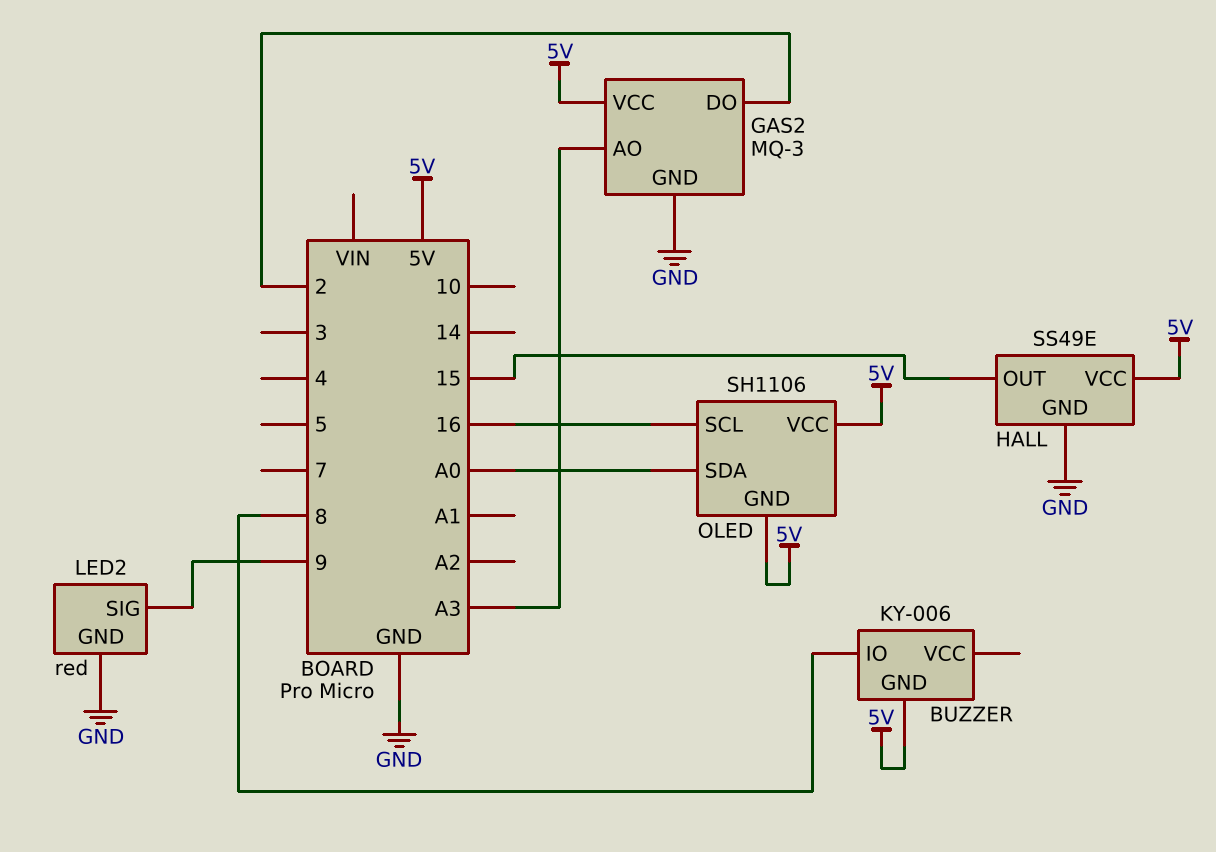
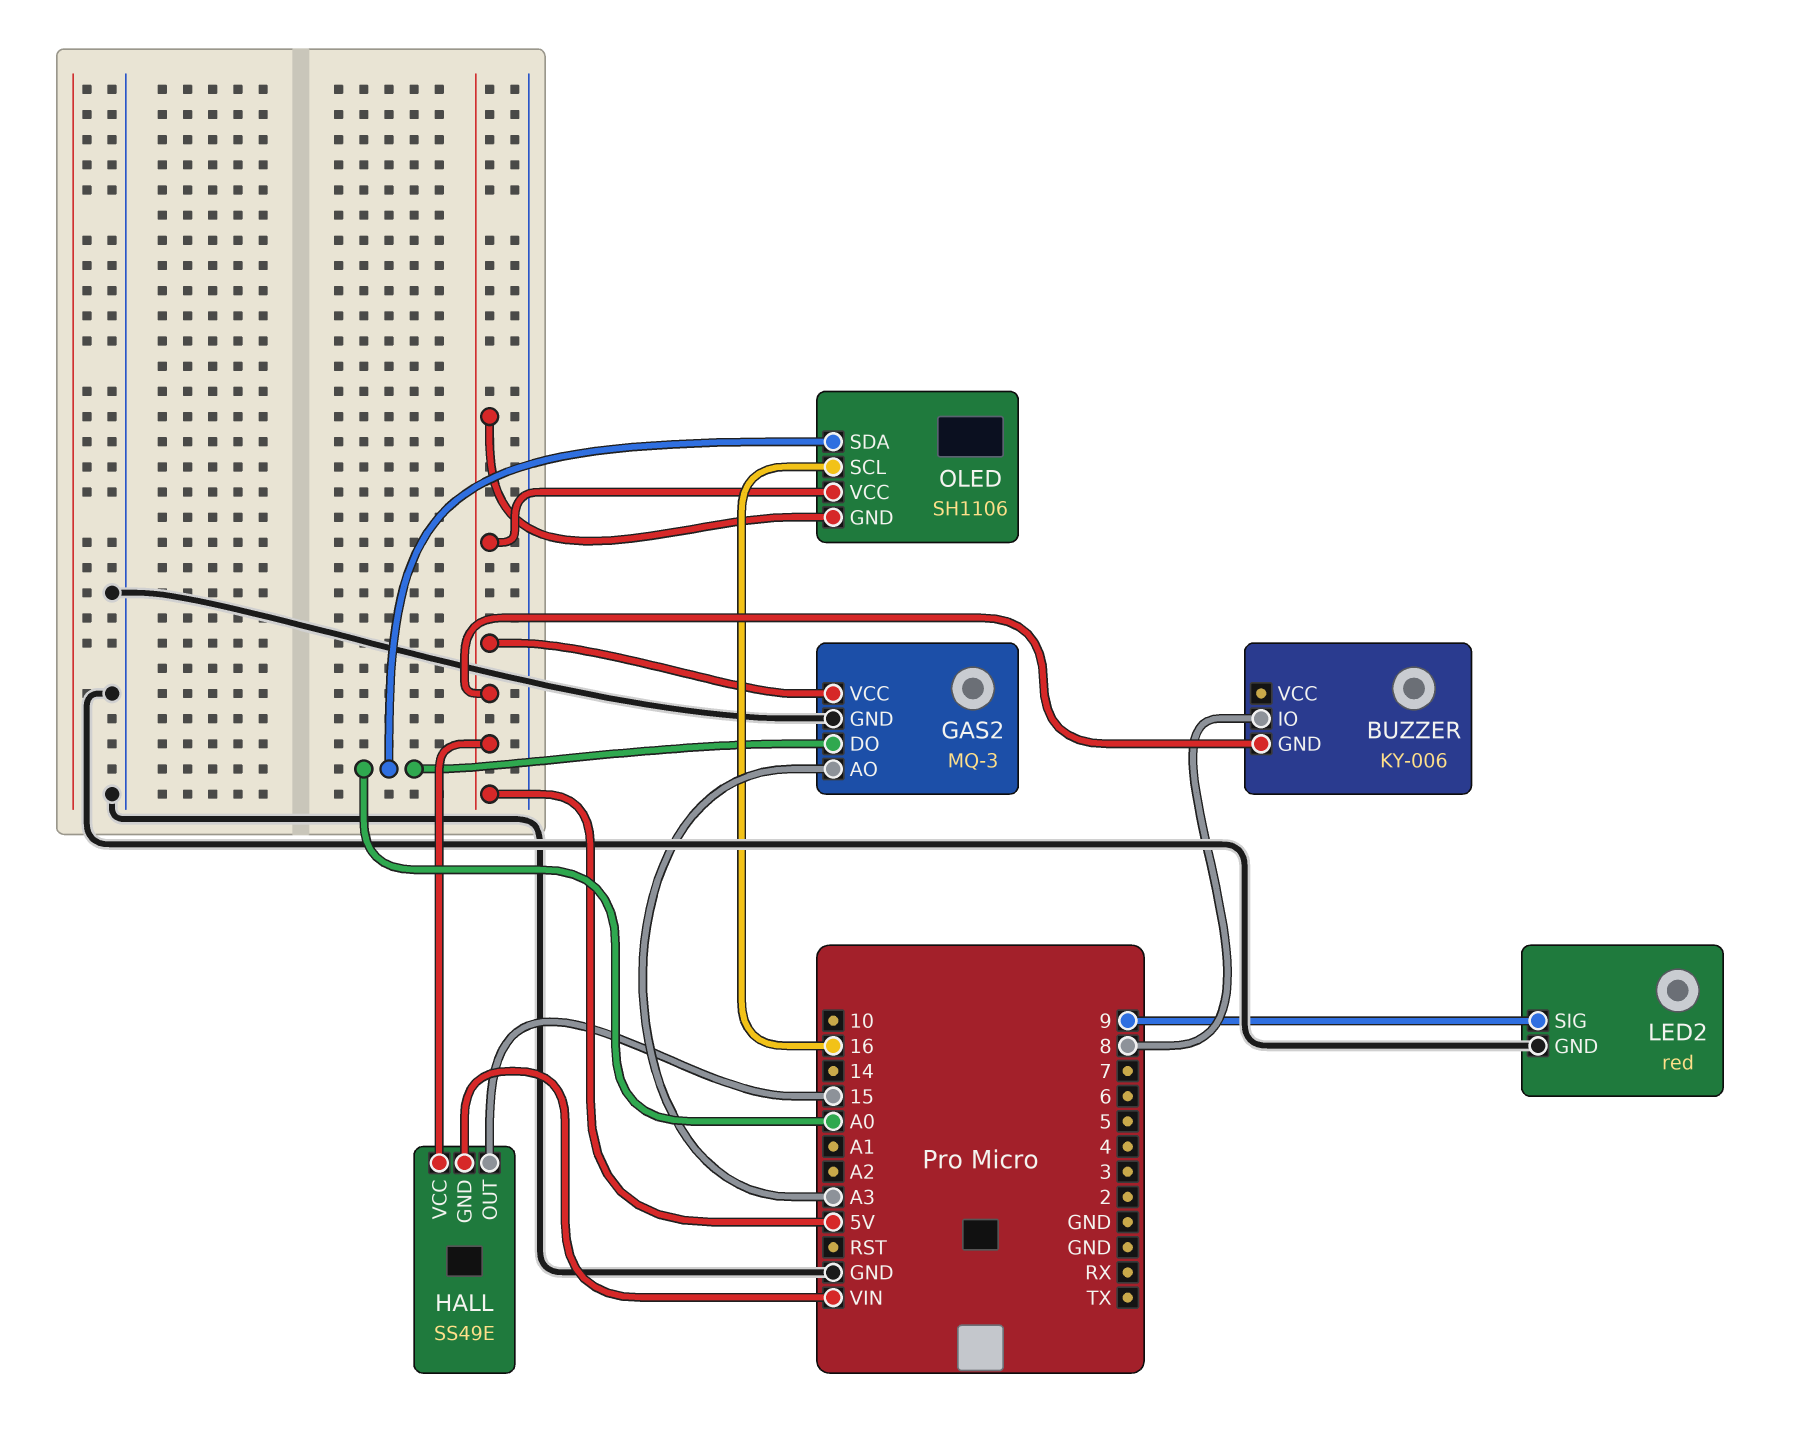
GAS2 pin DO: 2 -> A0
HALL pin GND: GND -> VIN

